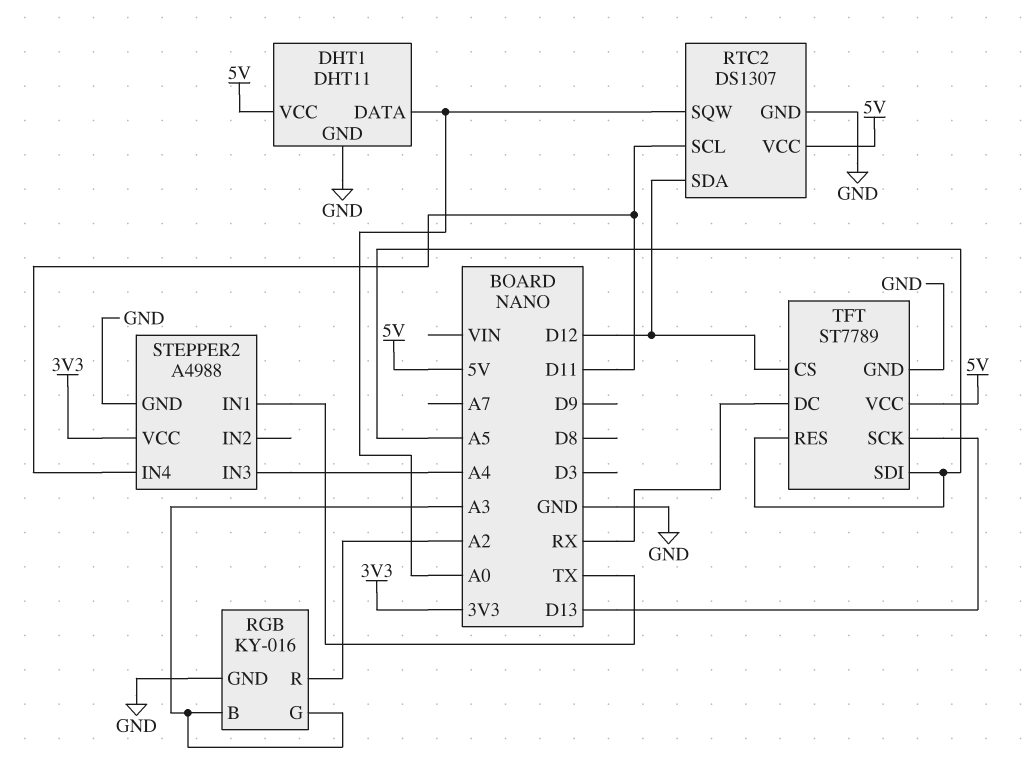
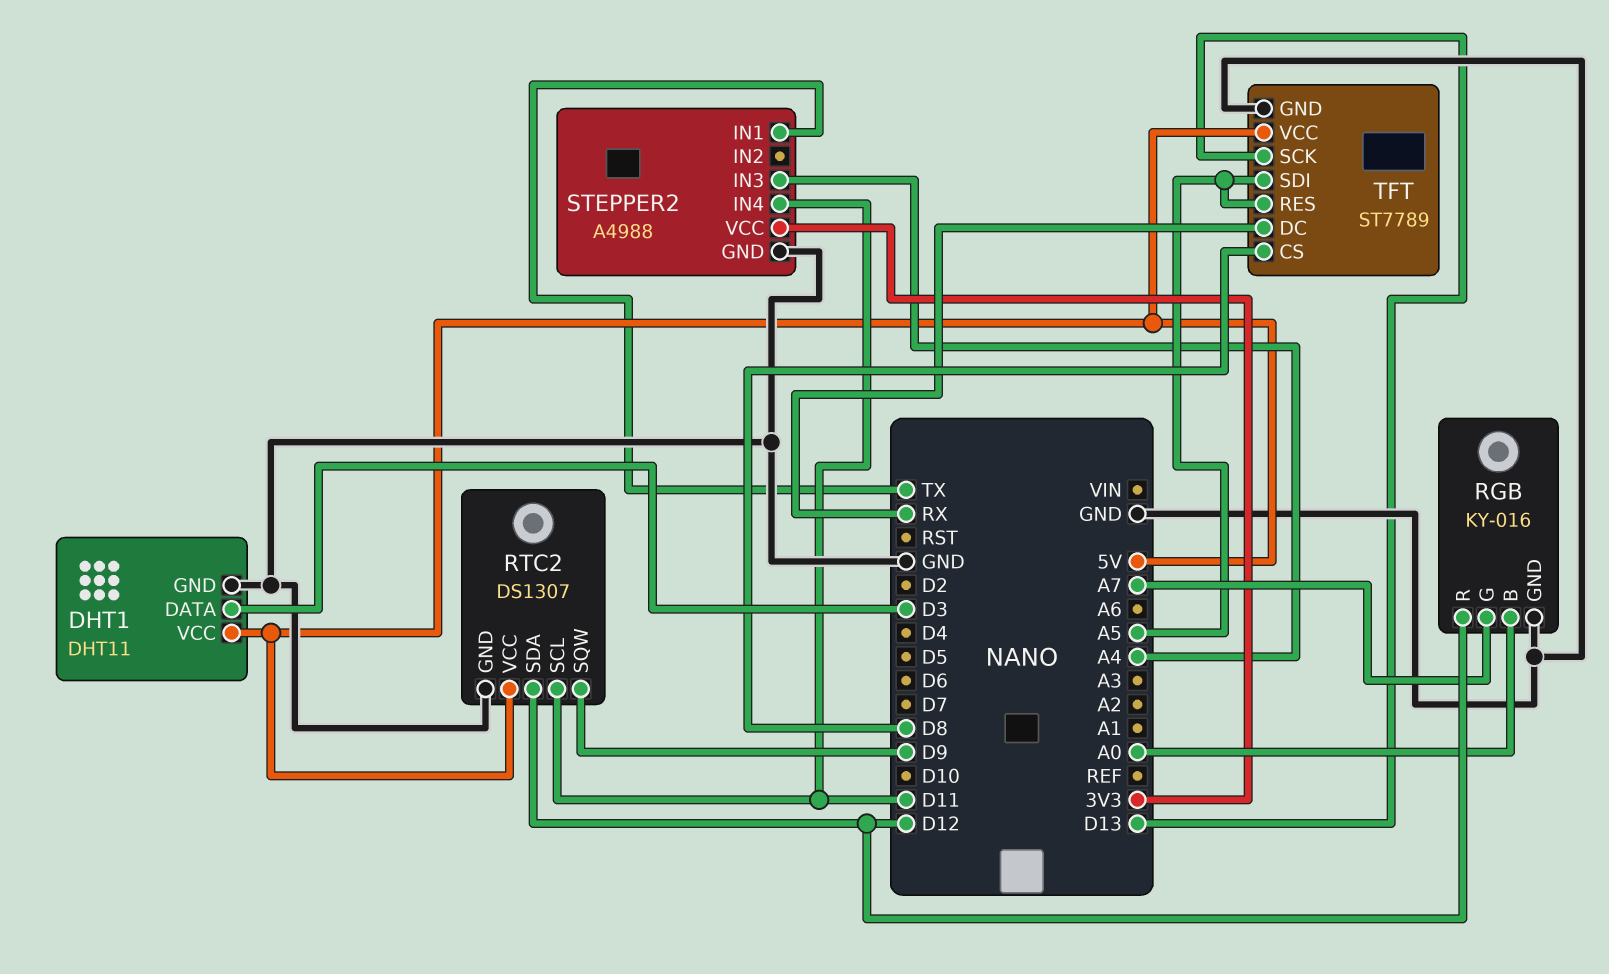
DHT1 pin DATA: A0 -> D3
RGB pin B: A3 -> A0
RGB pin G: A3 -> A7
RGB pin R: A2 -> D12
RTC2 pin SQW: A0 -> D9
TFT pin CS: D12 -> D8

